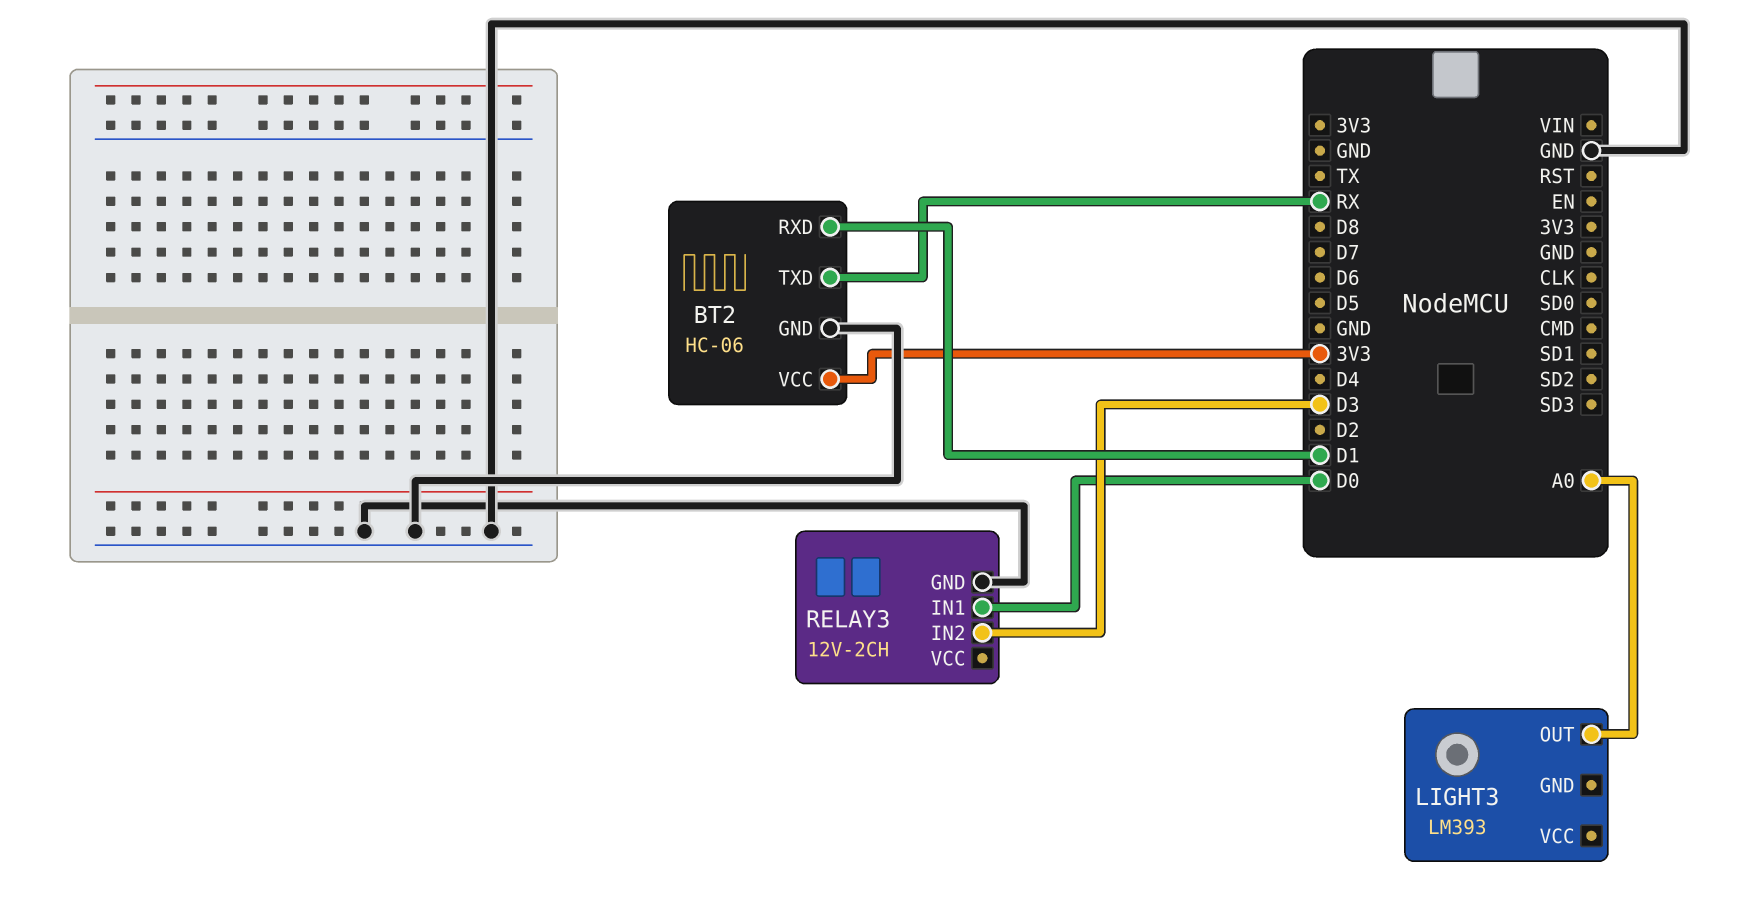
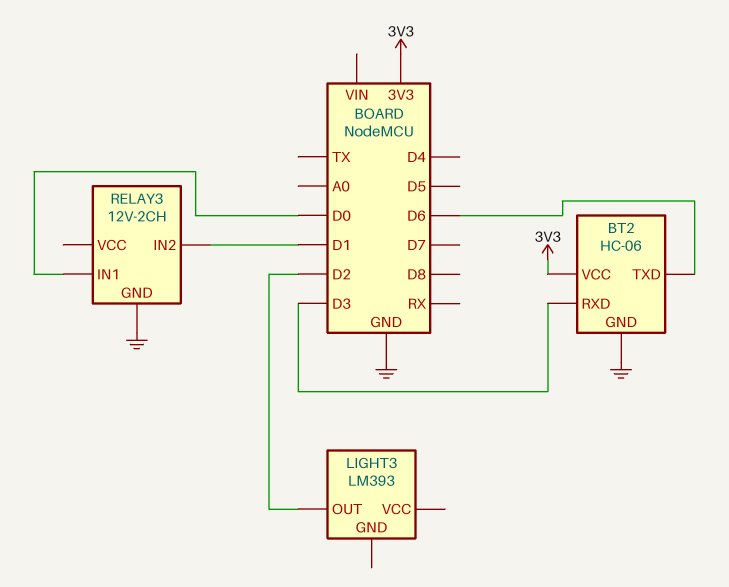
BT2 pin RXD: D1 -> D3
BT2 pin TXD: RX -> D6
LIGHT3 pin OUT: A0 -> D2
RELAY3 pin IN2: D3 -> D1

